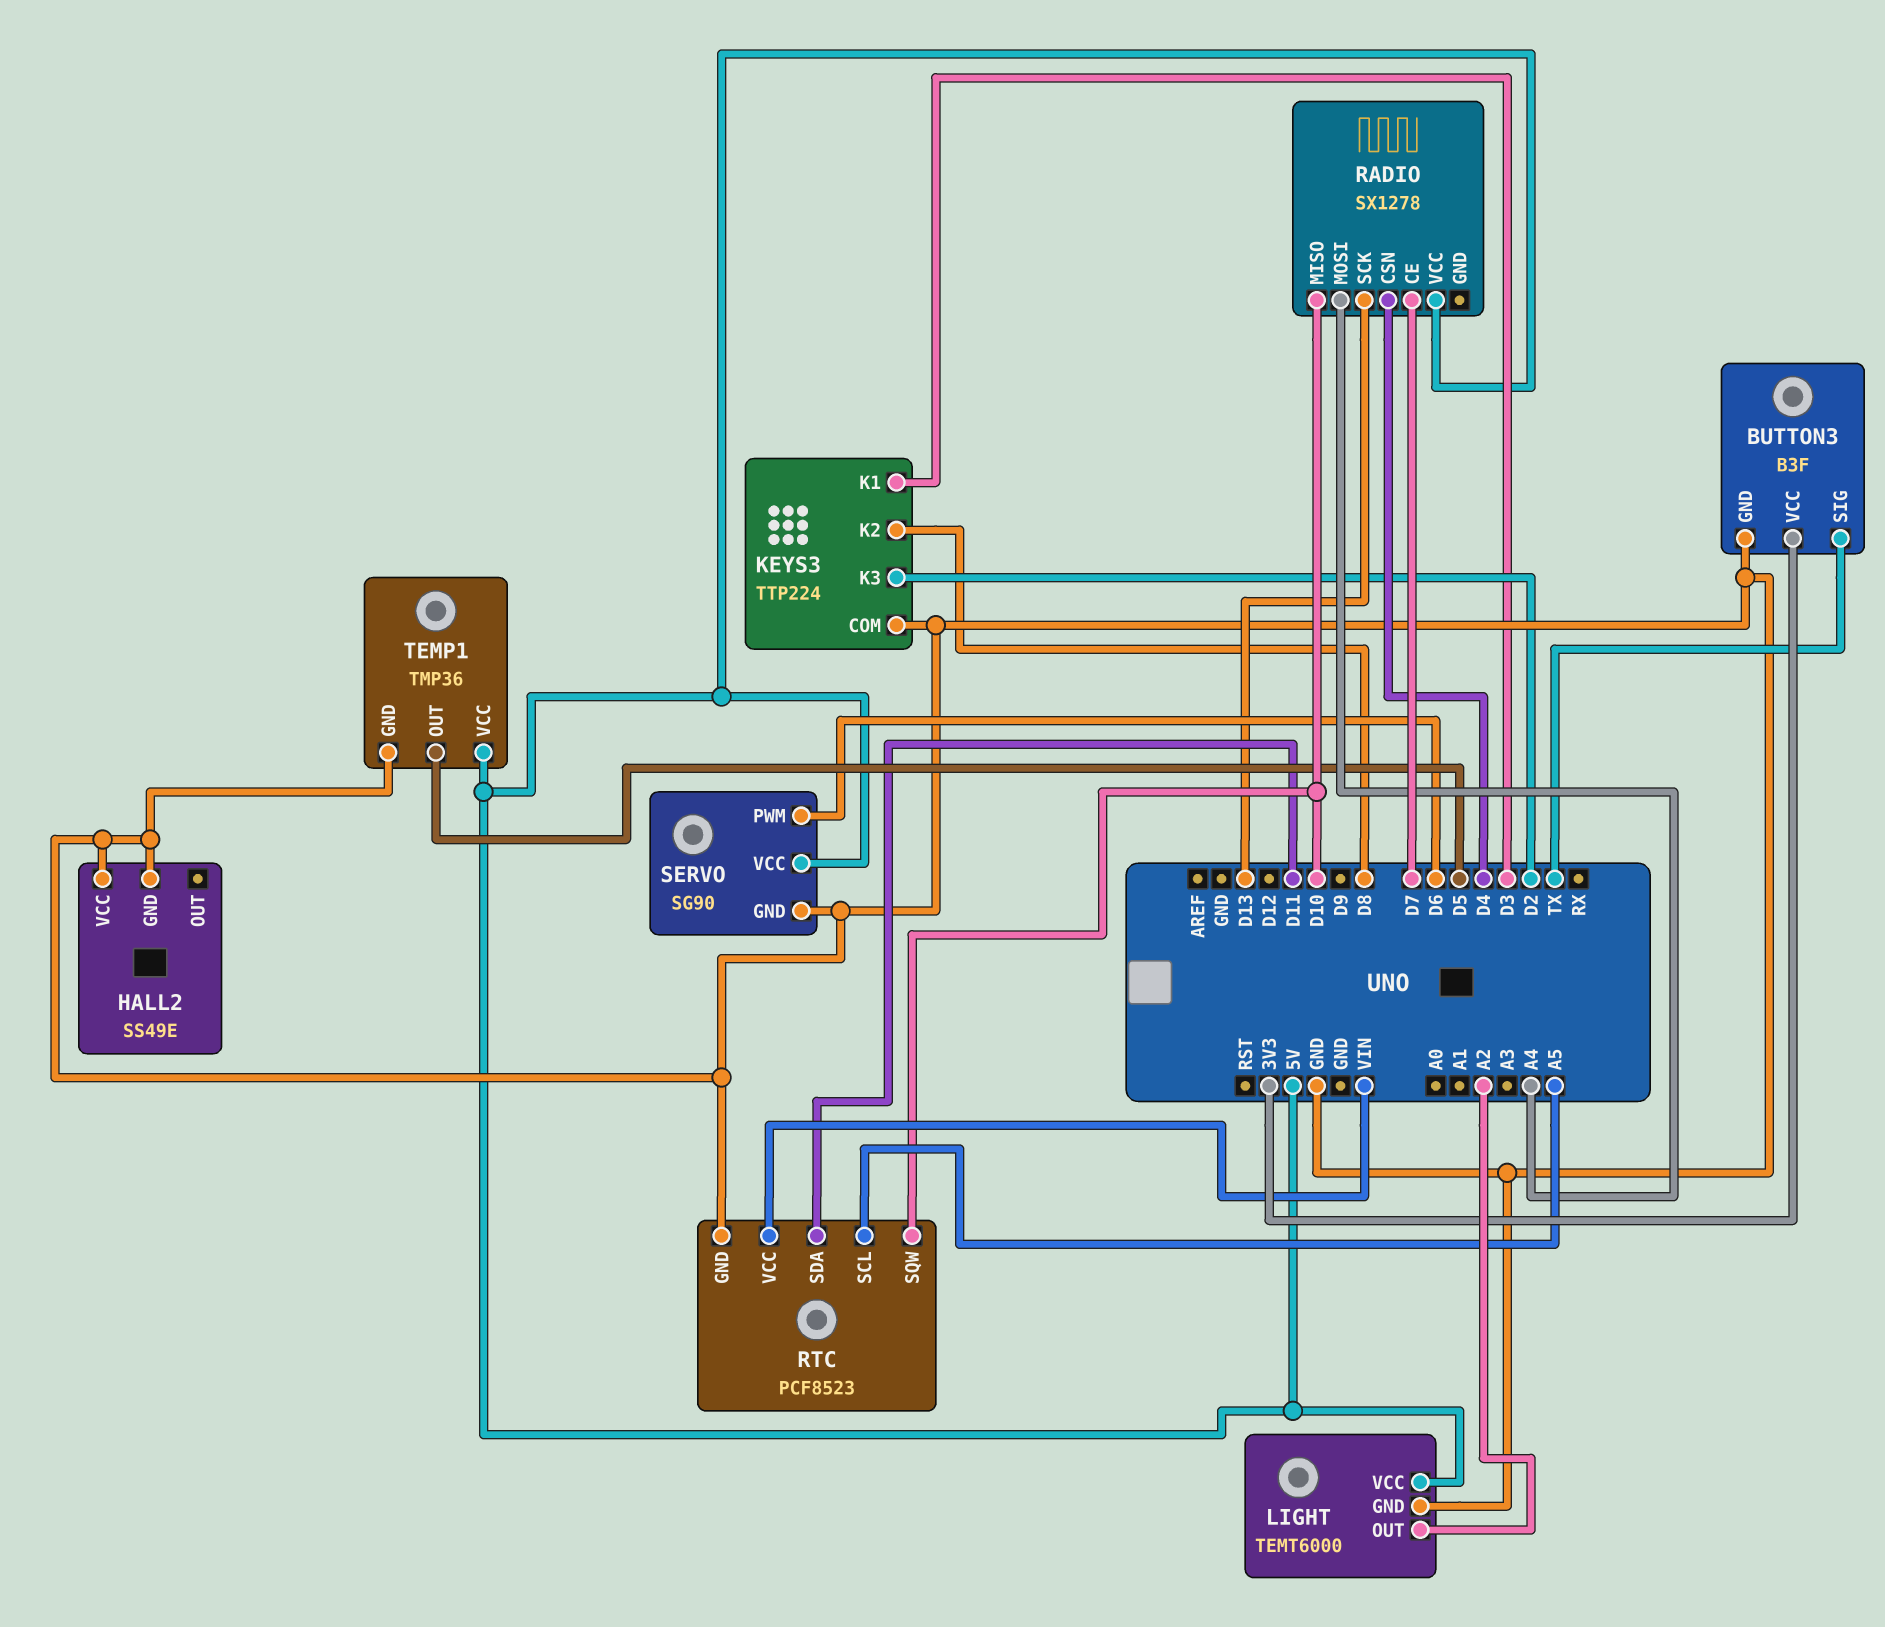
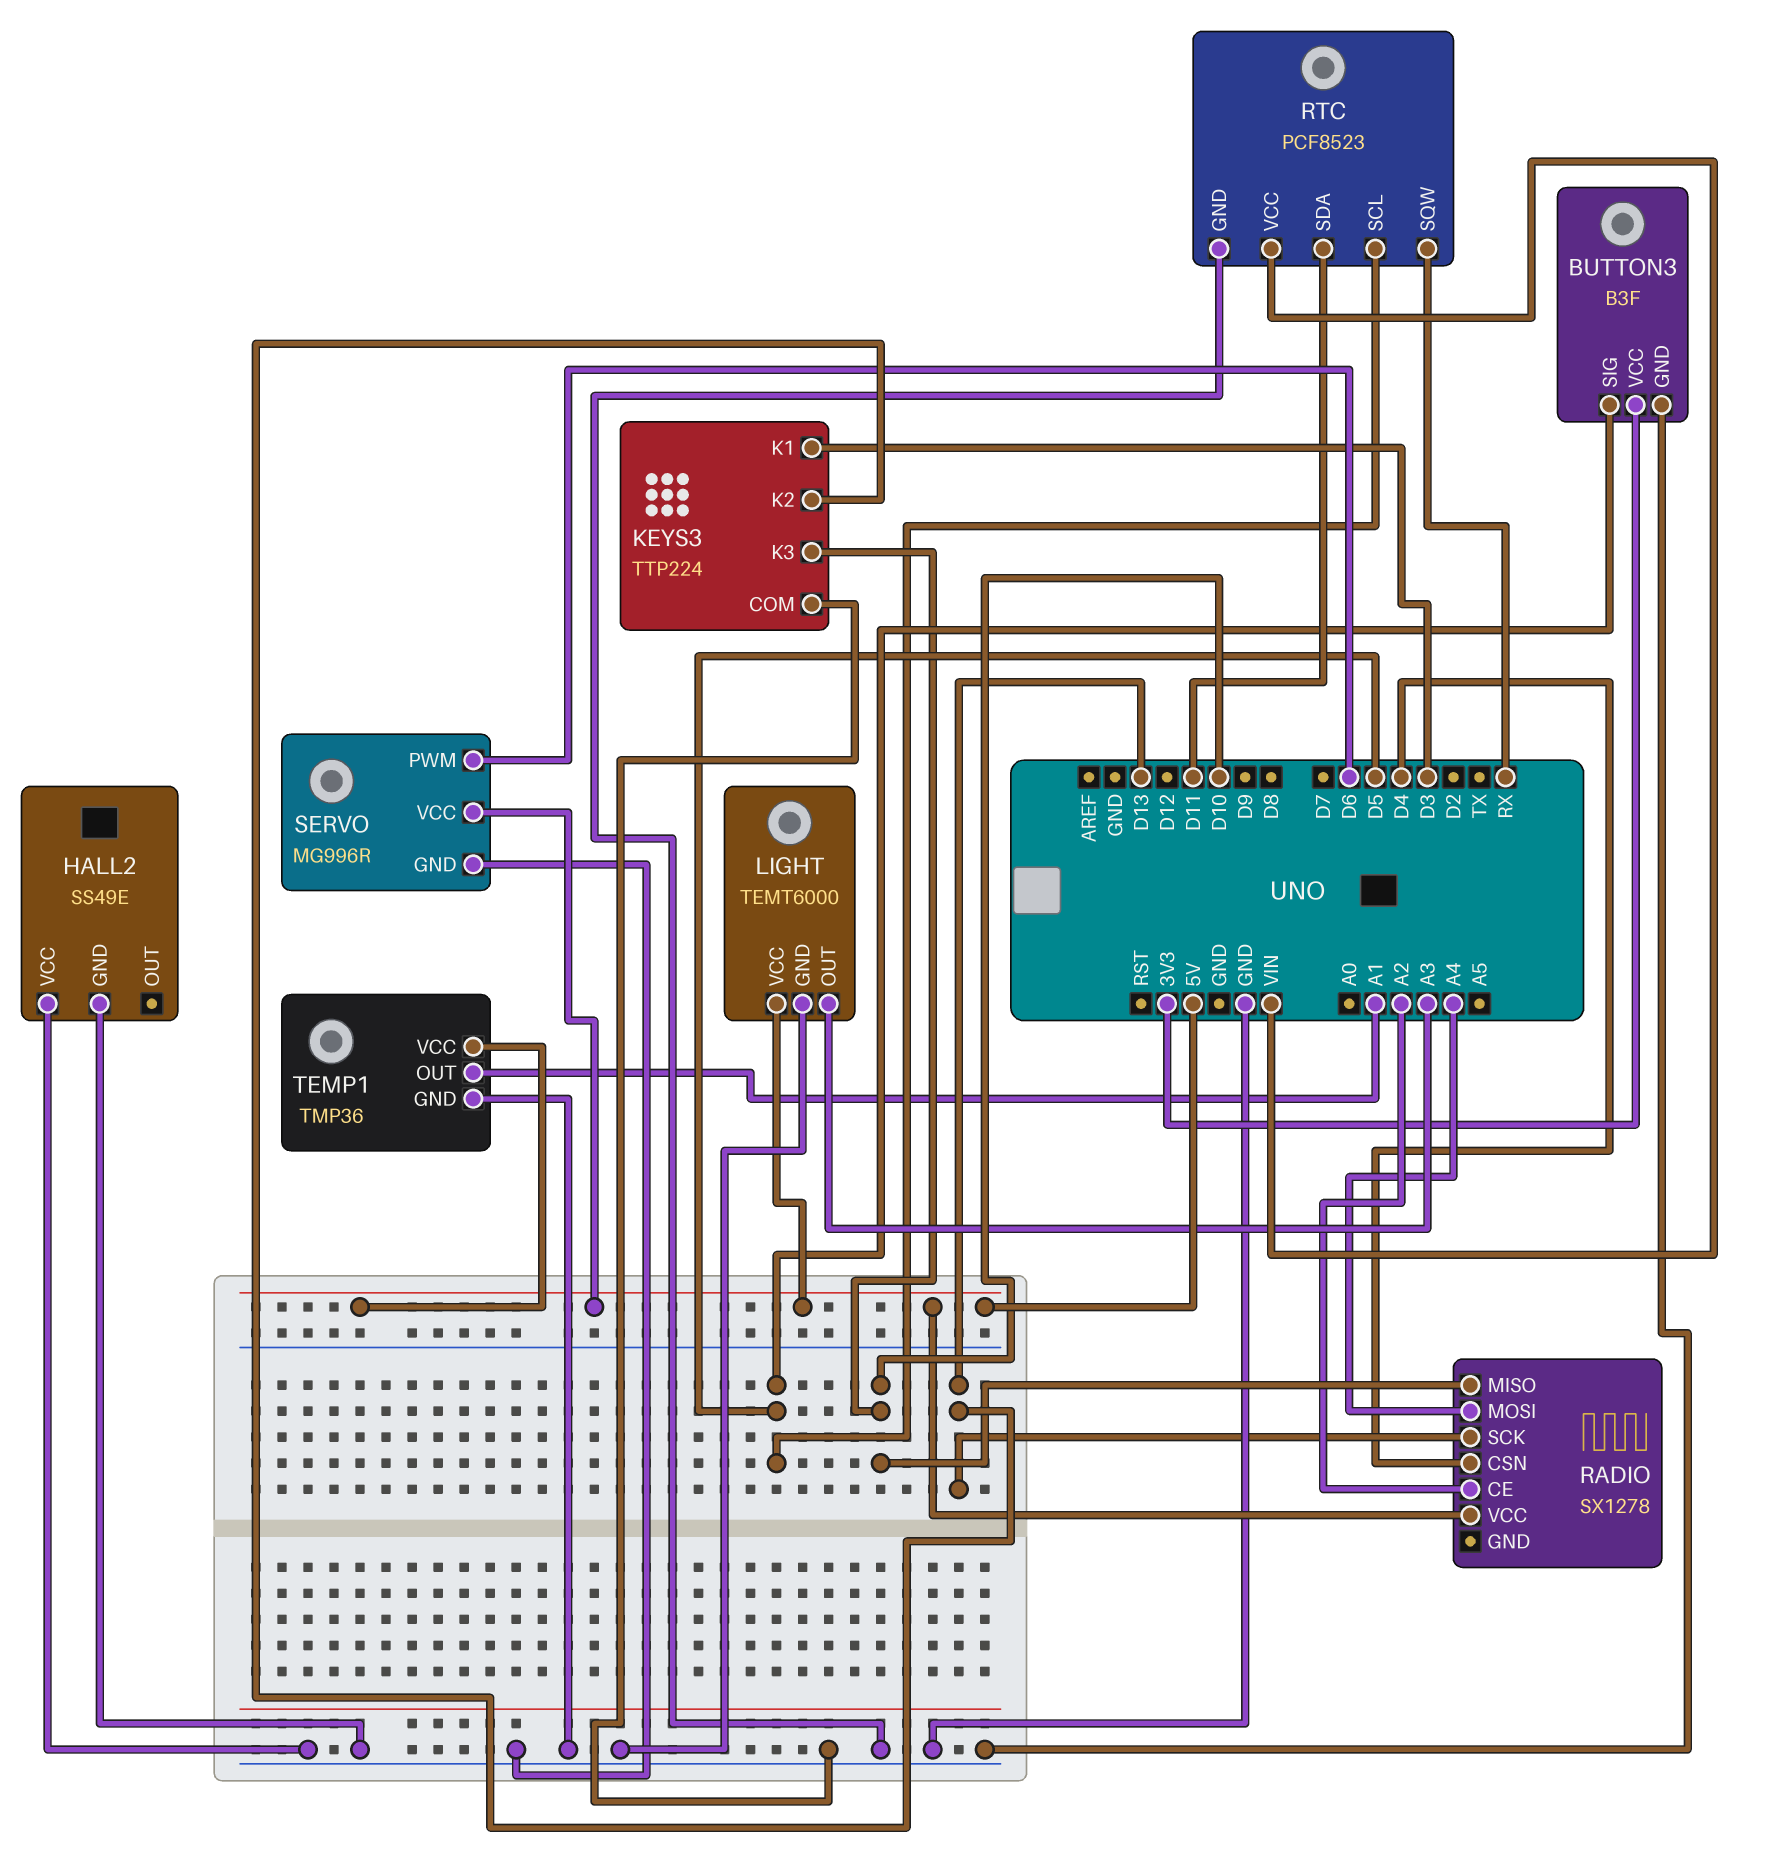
BUTTON3 pin SIG: TX -> D5
KEYS3 pin K2: D8 -> D13
KEYS3 pin K3: D2 -> D10
LIGHT pin OUT: A2 -> A3
RADIO pin CE: D7 -> A2
RTC pin SCL: A5 -> D5
RTC pin SQW: D10 -> RX
SERVO: SG90 -> MG996R
TEMP1 pin OUT: D5 -> A1

